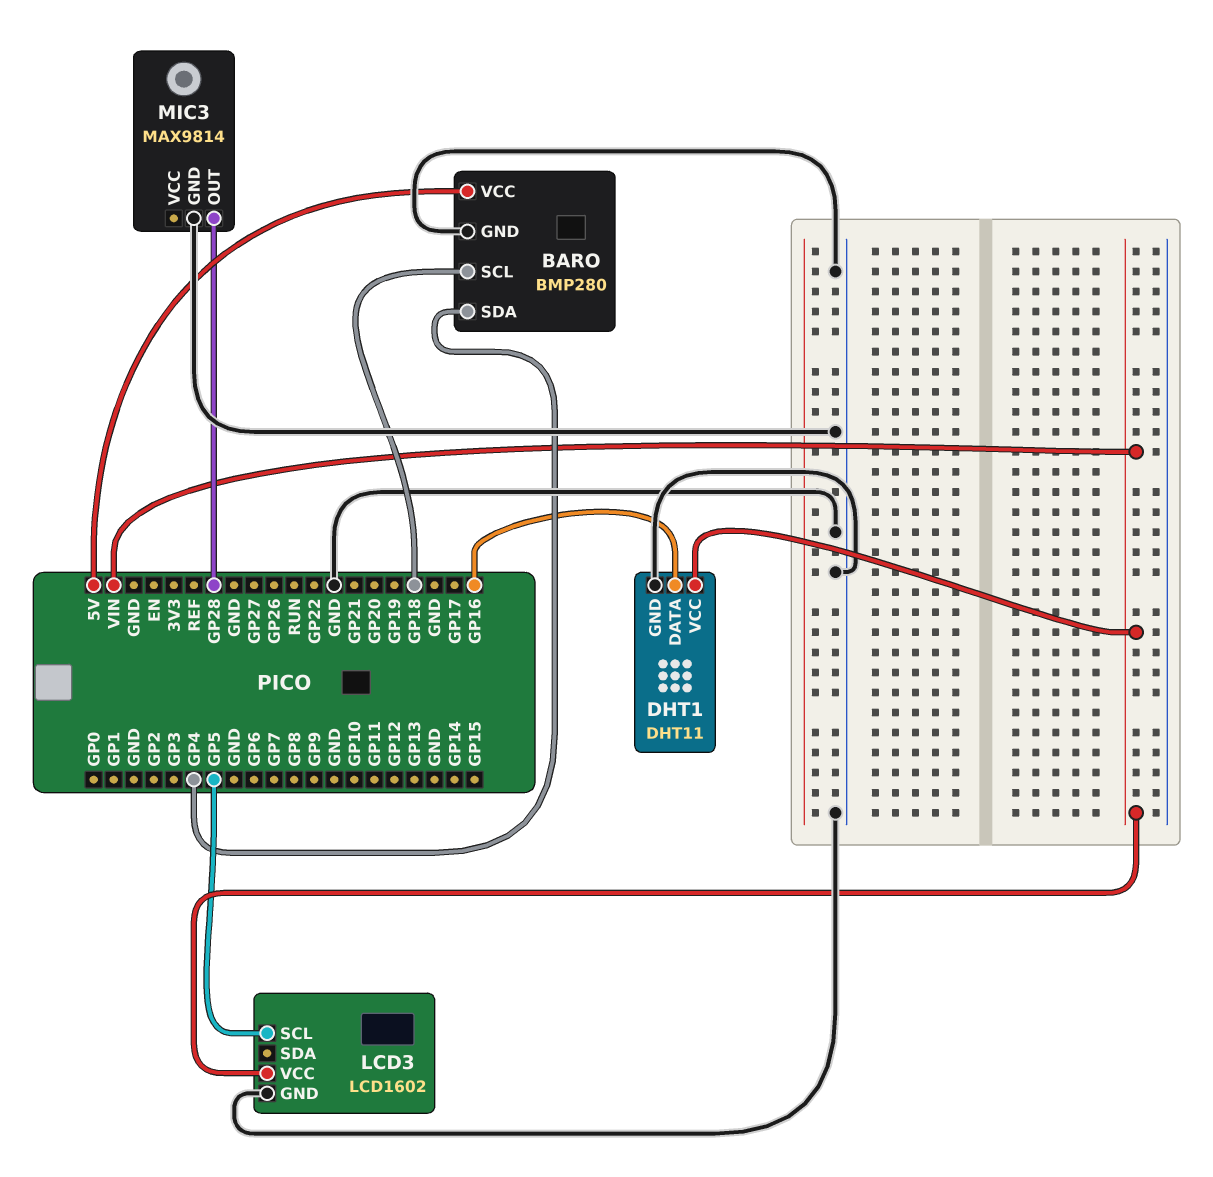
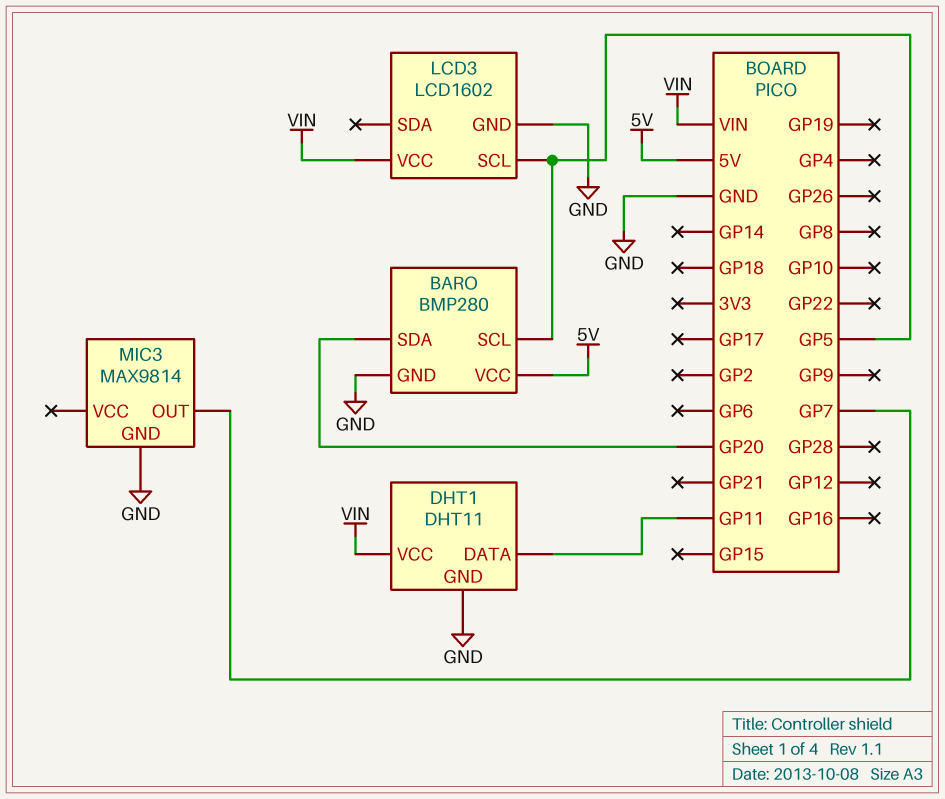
BARO pin SCL: GP18 -> GP5
BARO pin SDA: GP4 -> GP20
DHT1 pin DATA: GP16 -> GP11
MIC3 pin OUT: GP28 -> GP7

